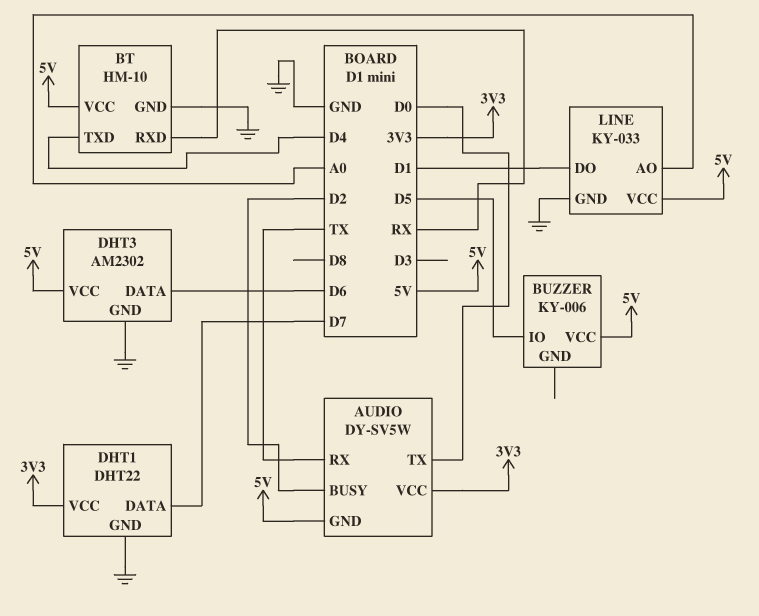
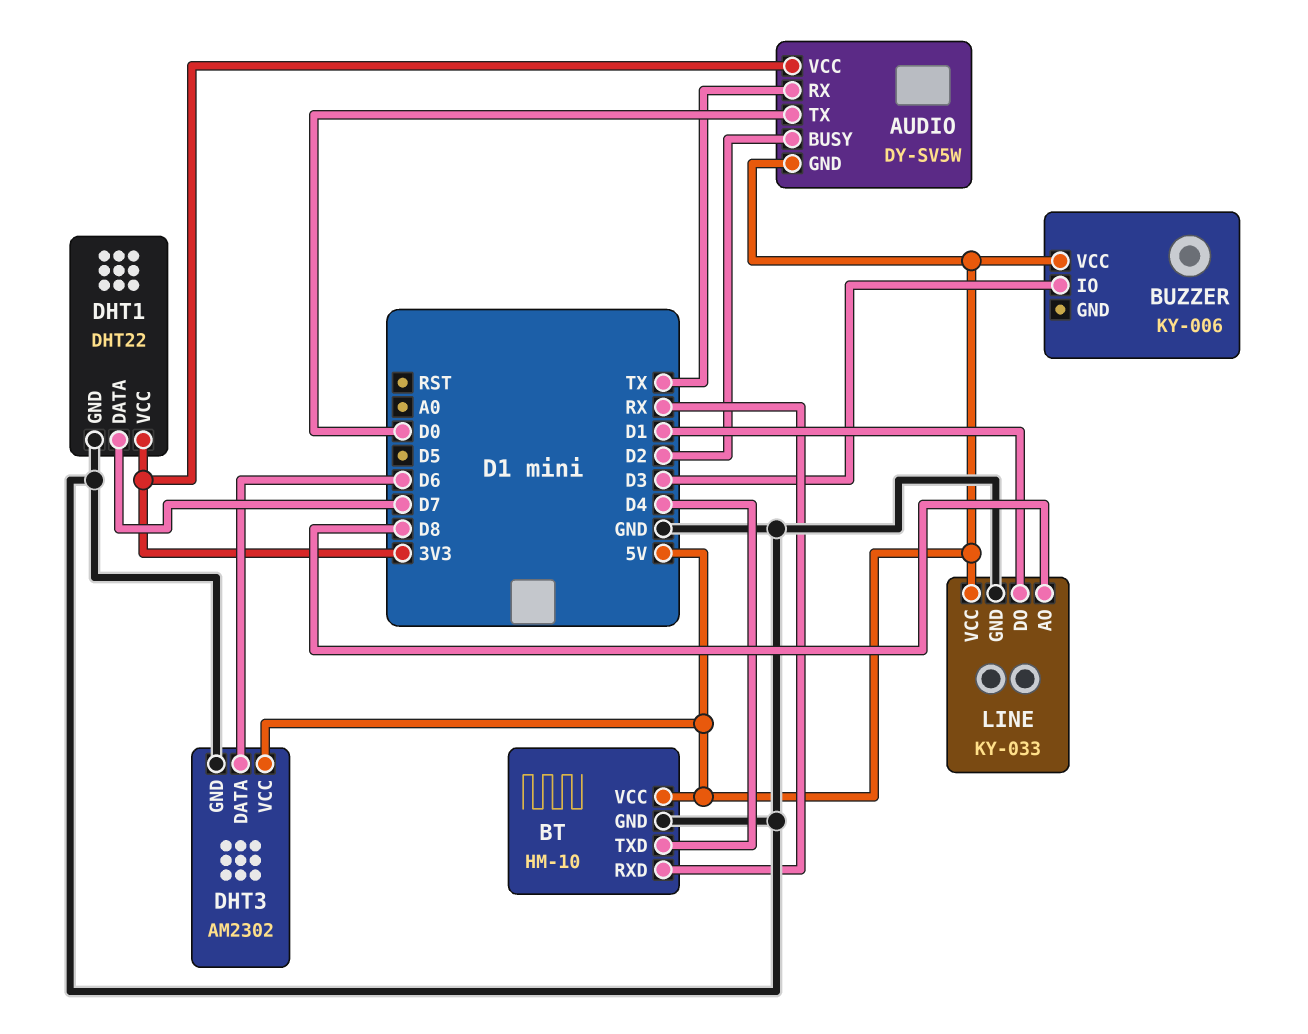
BUZZER pin IO: D5 -> D3
LINE pin AO: A0 -> D8

